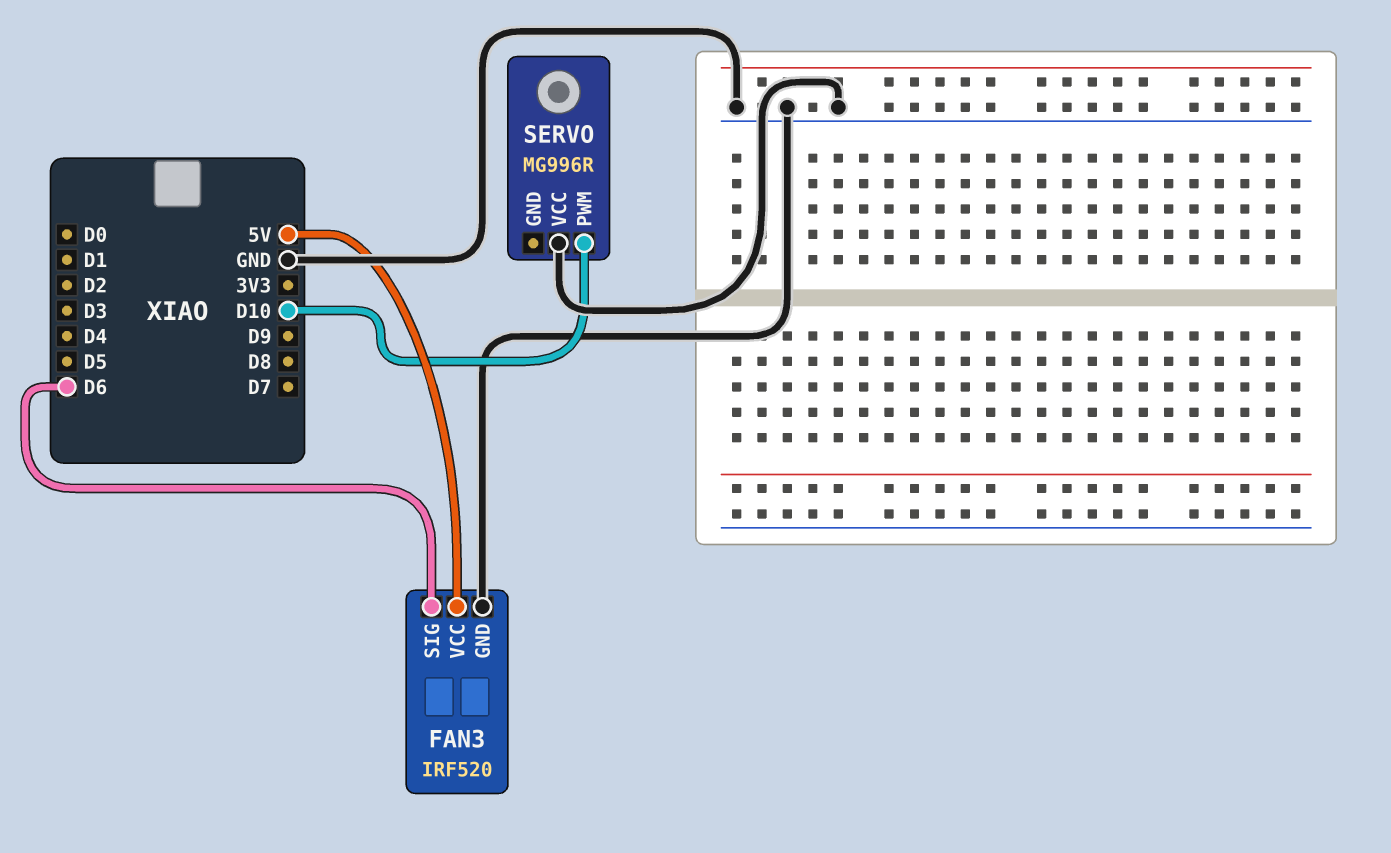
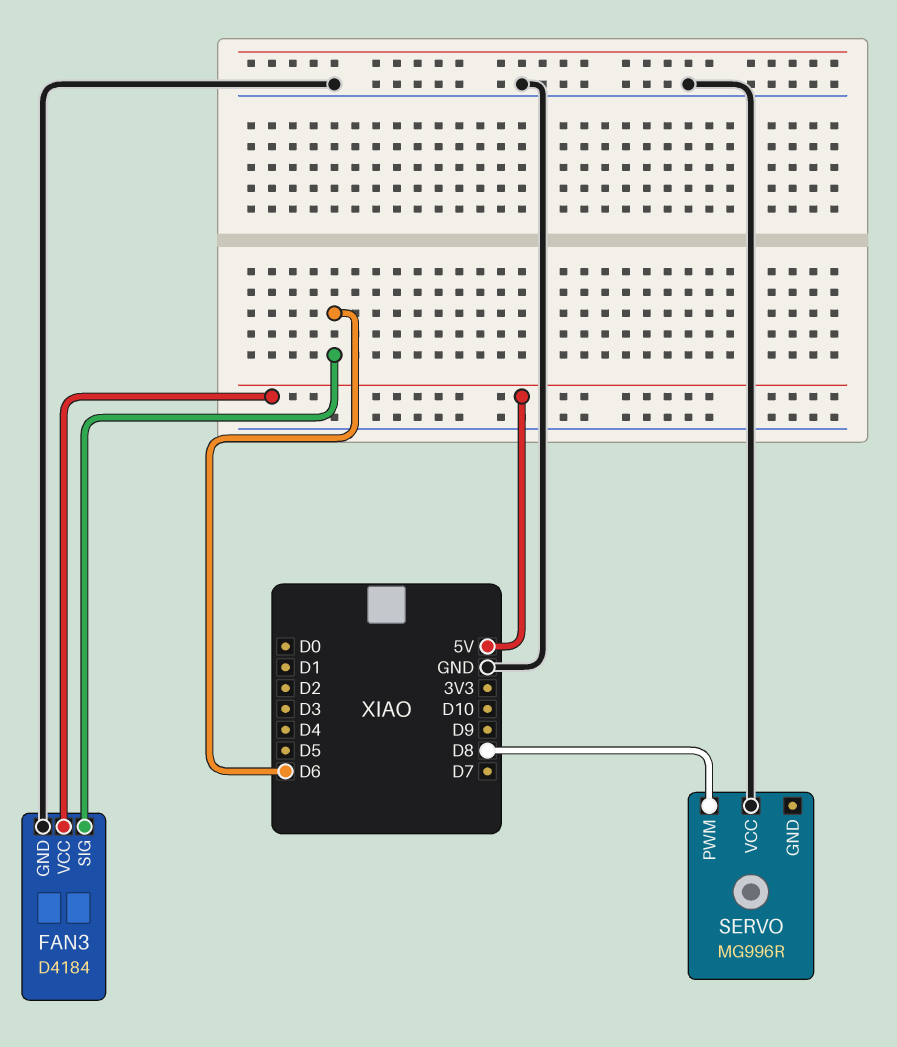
FAN3: IRF520 -> D4184
SERVO pin PWM: D10 -> D8

